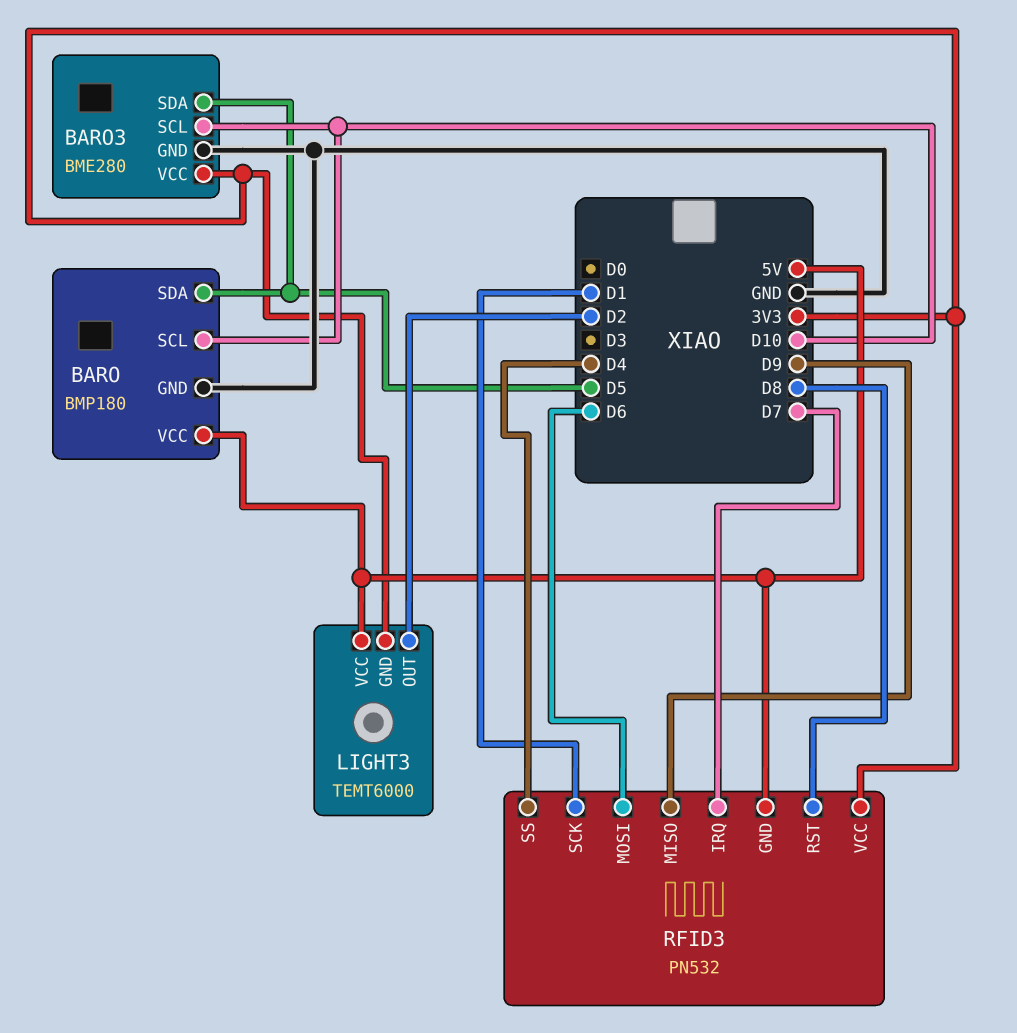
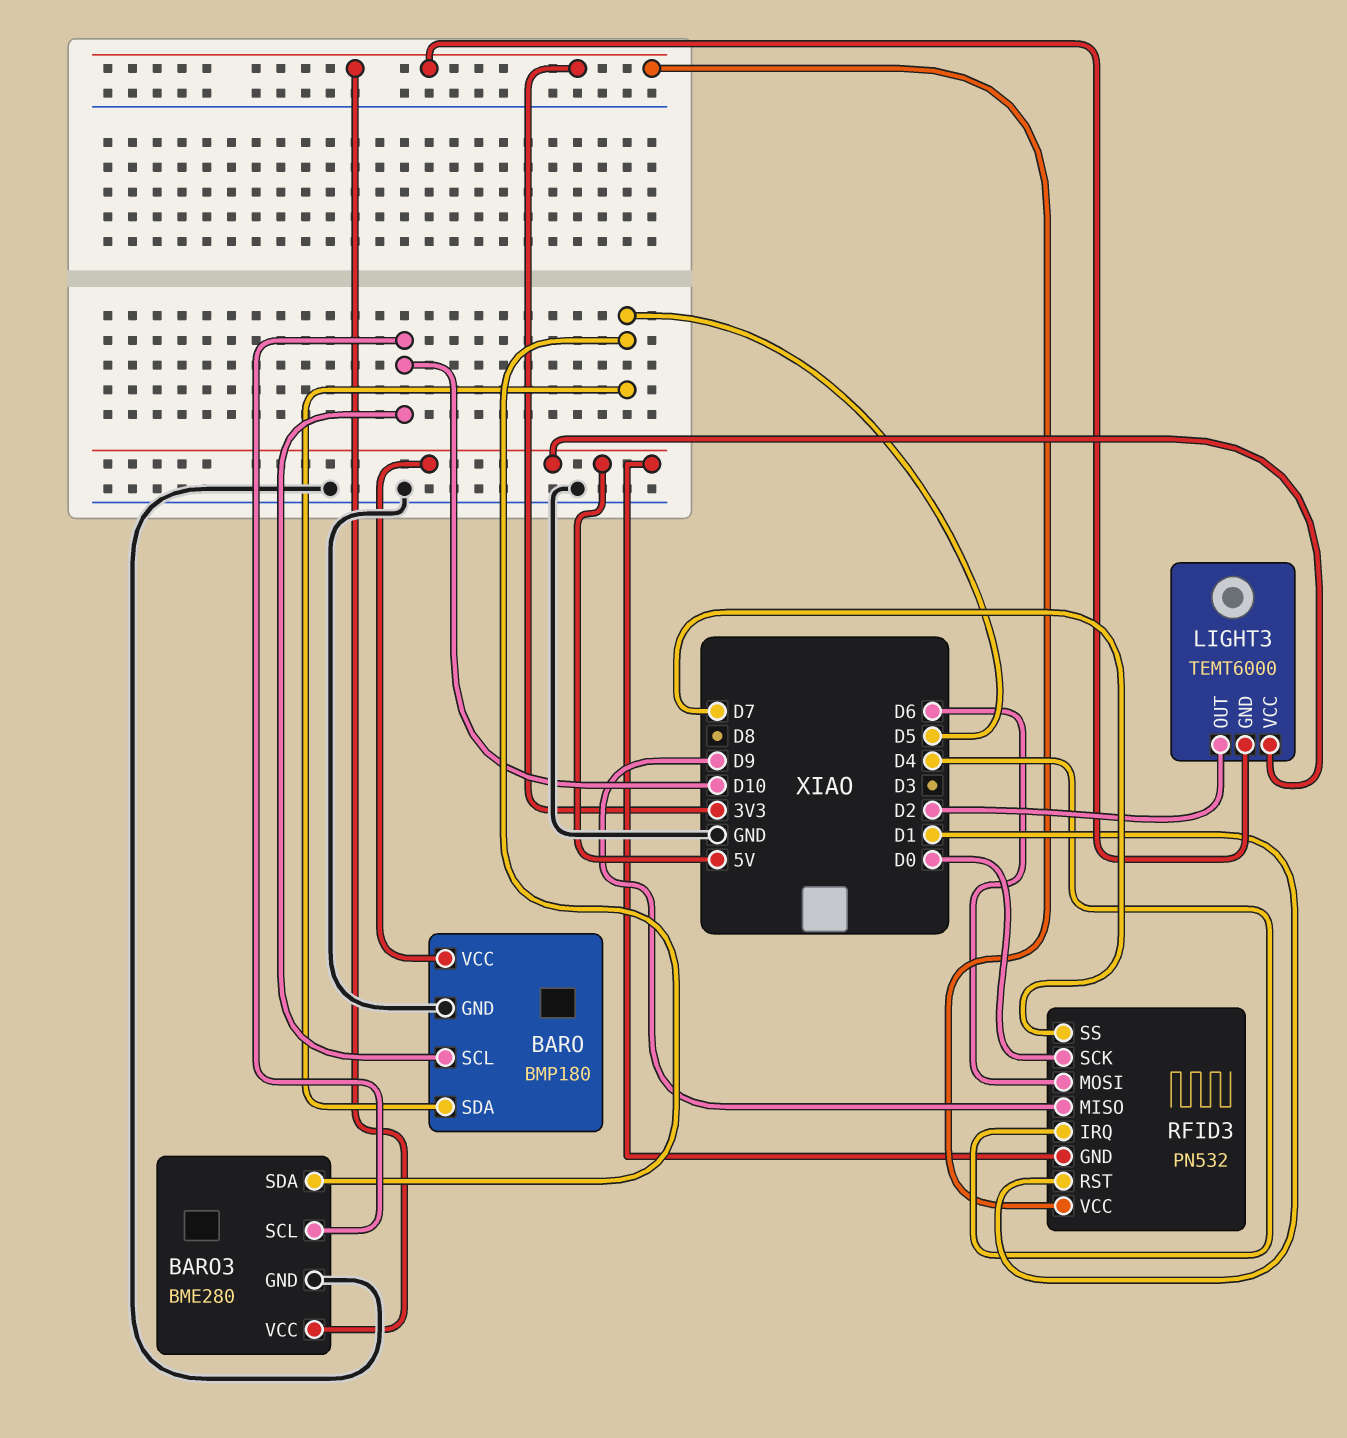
RFID3 pin IRQ: D7 -> D4
RFID3 pin RST: D8 -> D1
RFID3 pin SCK: D1 -> D0
RFID3 pin SS: D4 -> D7

